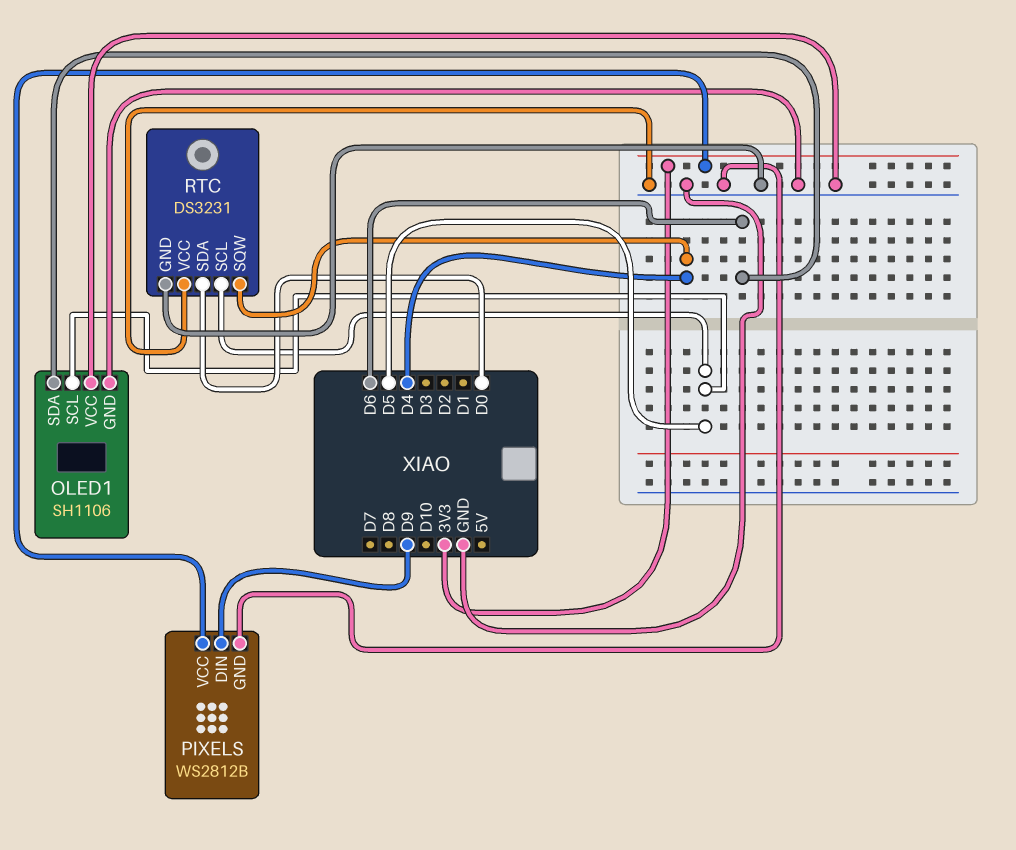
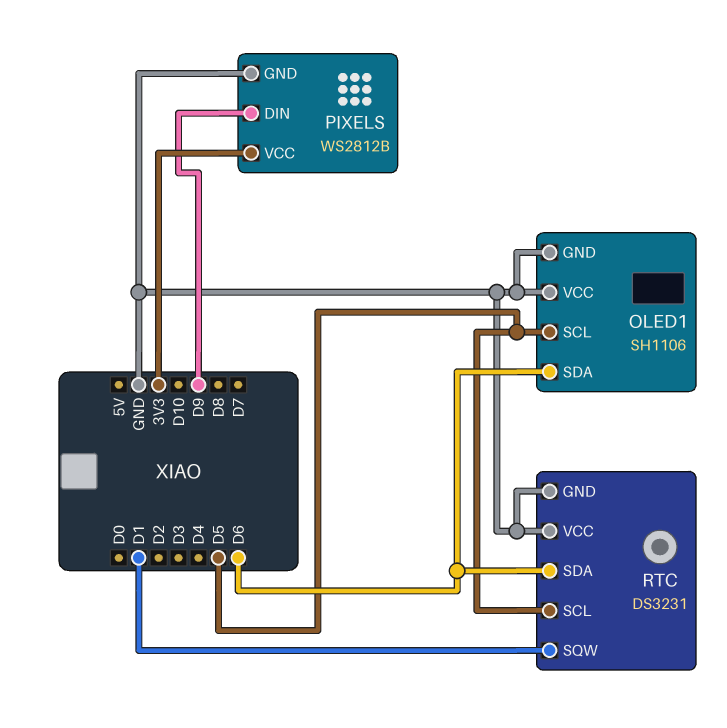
RTC pin SDA: D0 -> D6
RTC pin SQW: D4 -> D1

